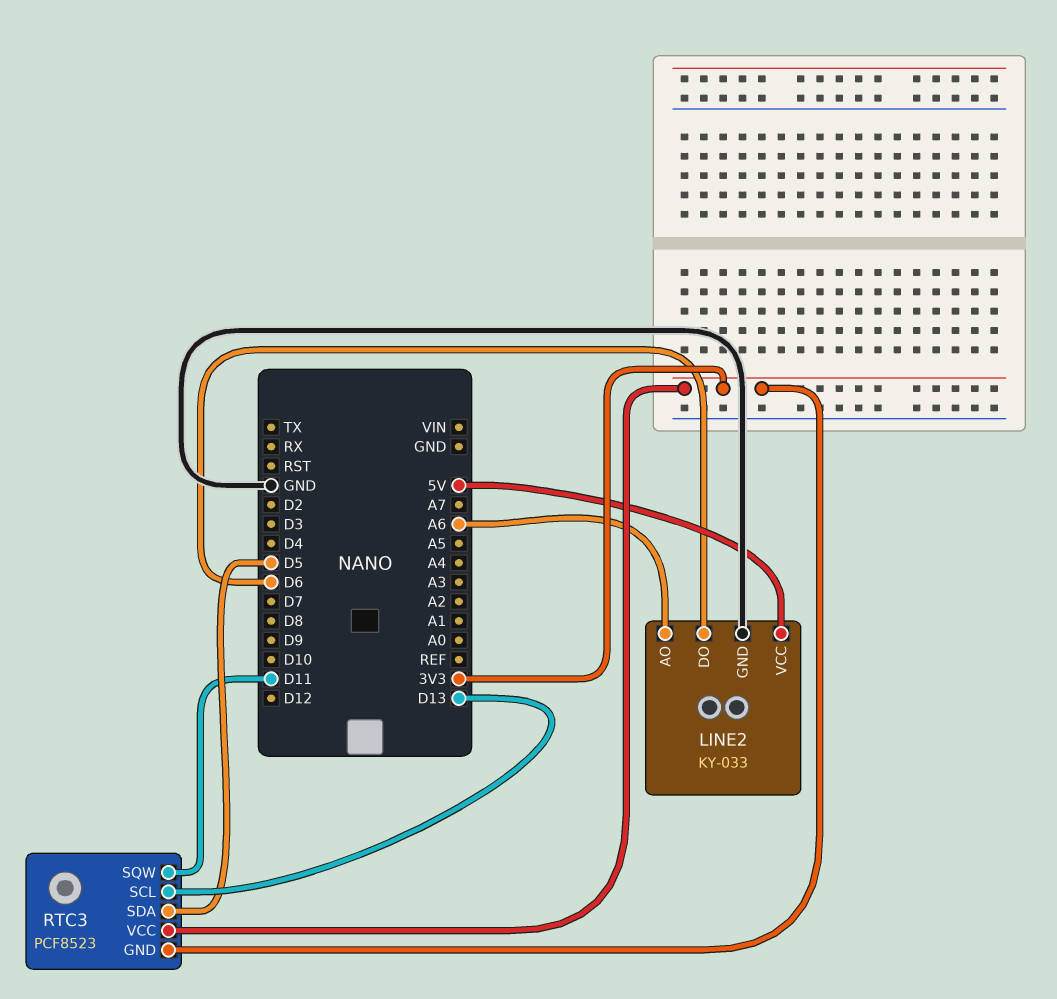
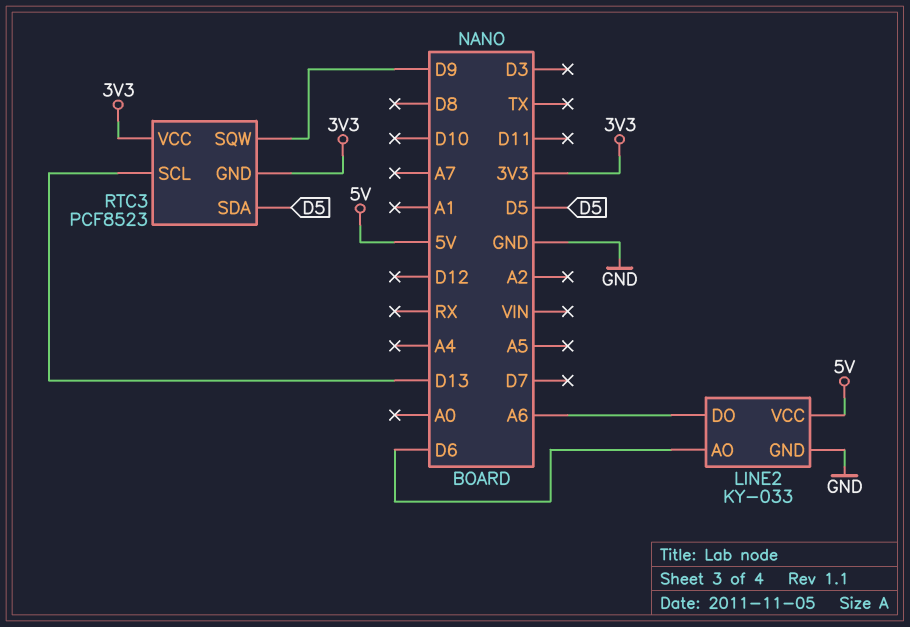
LINE2 pin AO: A6 -> D6
LINE2 pin DO: D6 -> A6
RTC3 pin SQW: D11 -> D9

